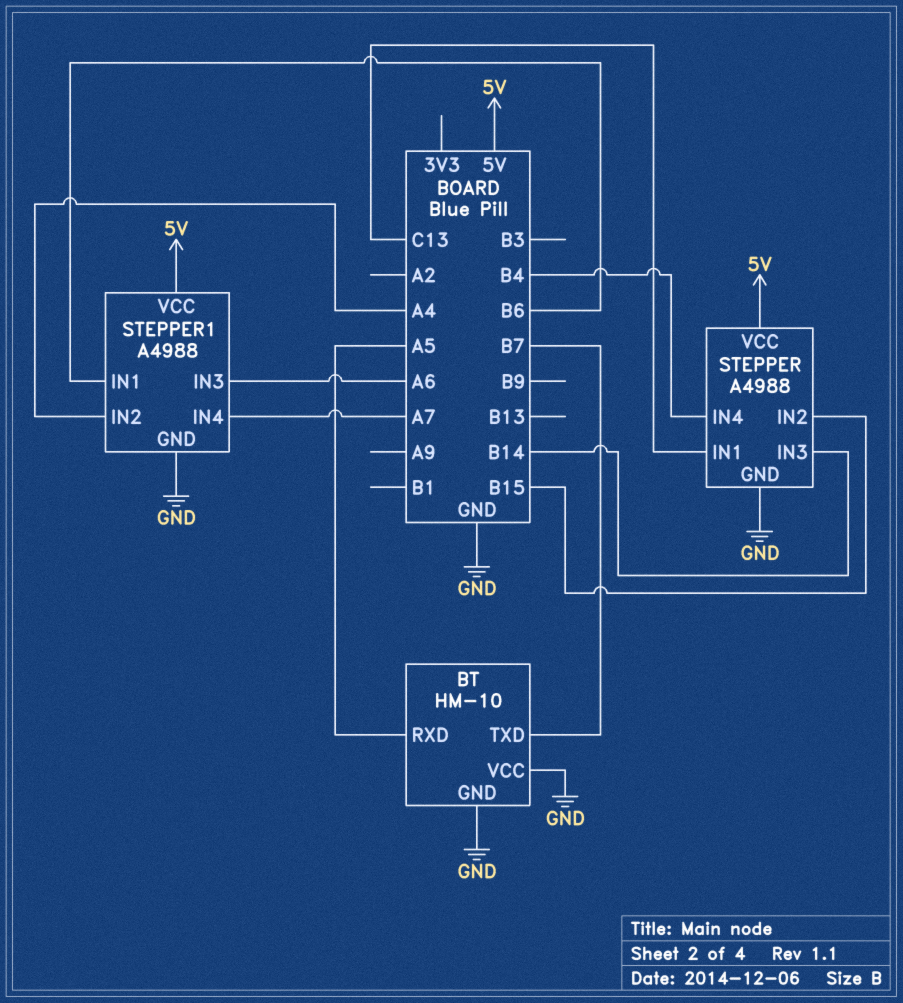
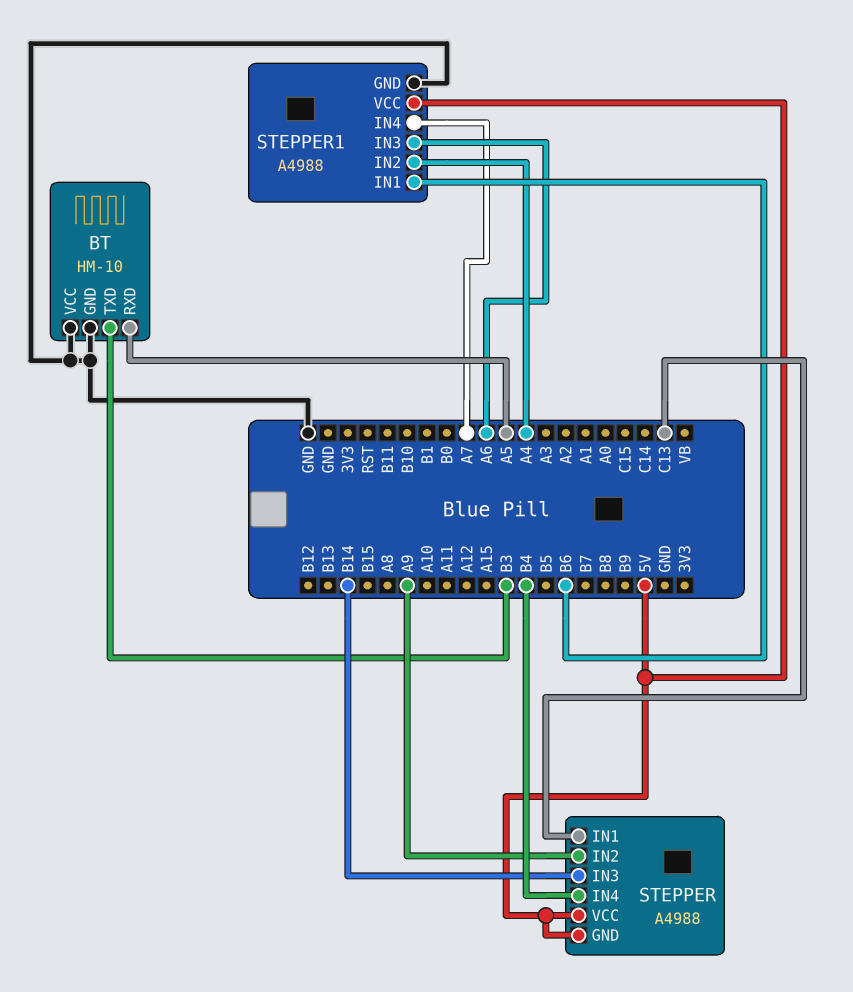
BT pin TXD: B7 -> B3
STEPPER pin GND: GND -> 5V
STEPPER pin IN2: B15 -> A9

